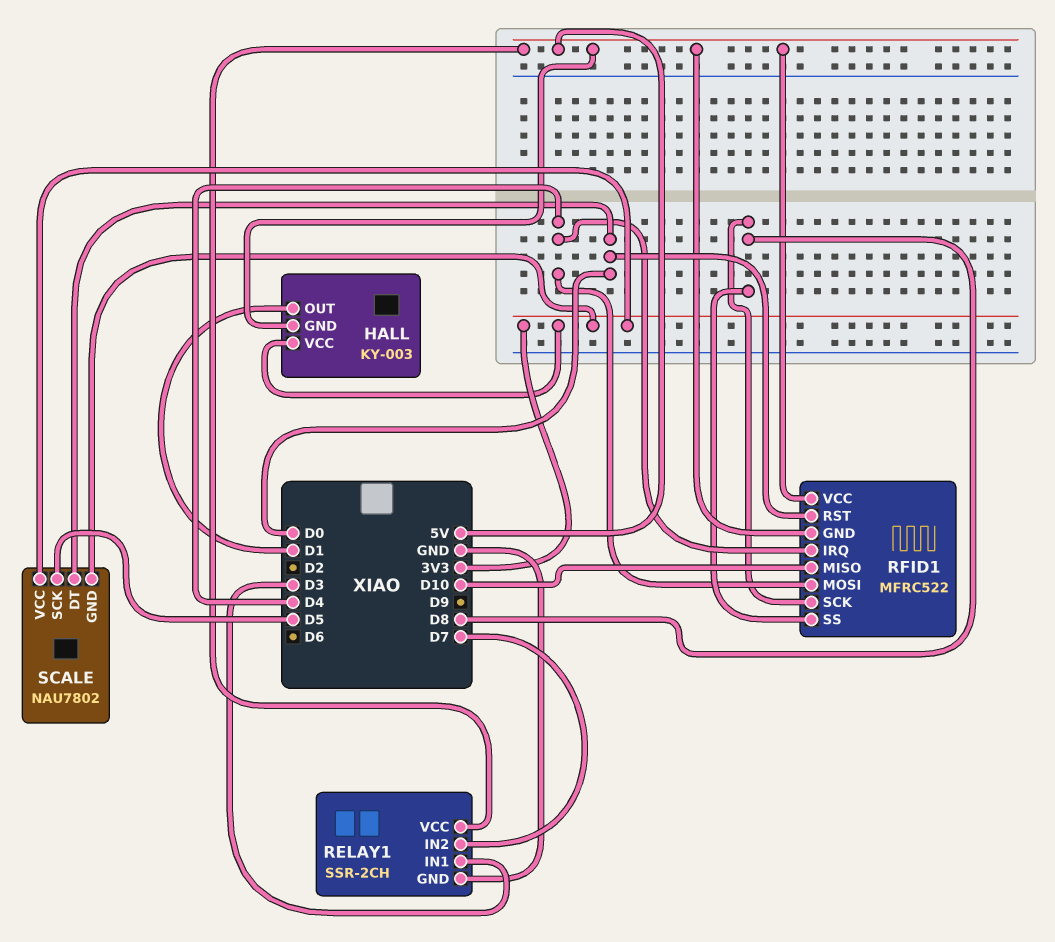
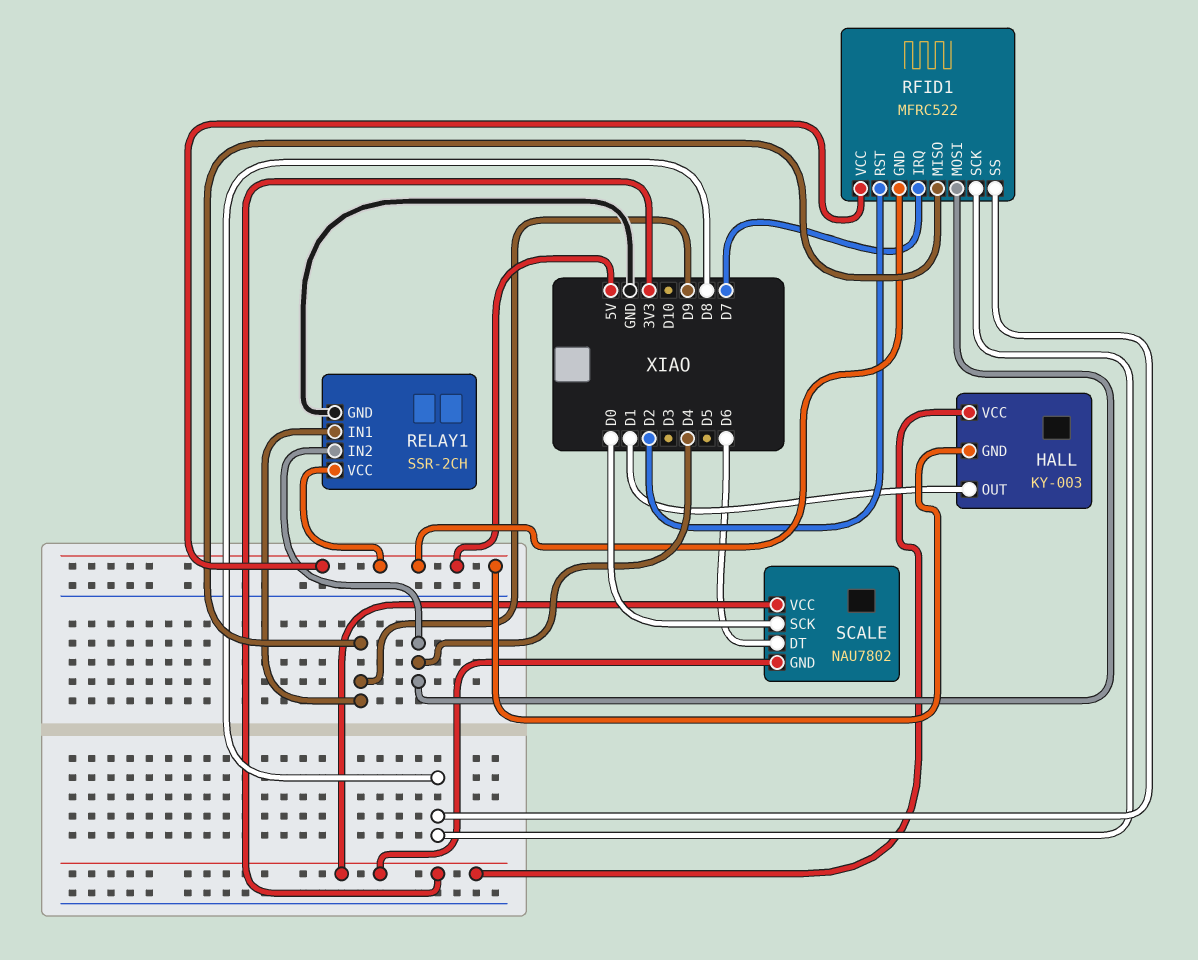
RELAY1 pin IN1: D3 -> D9
RELAY1 pin IN2: D7 -> D4
RFID1 pin IRQ: D4 -> D7
RFID1 pin MISO: D10 -> D9
RFID1 pin RST: D0 -> D2
SCALE pin DT: D0 -> D6
SCALE pin SCK: D5 -> D0

